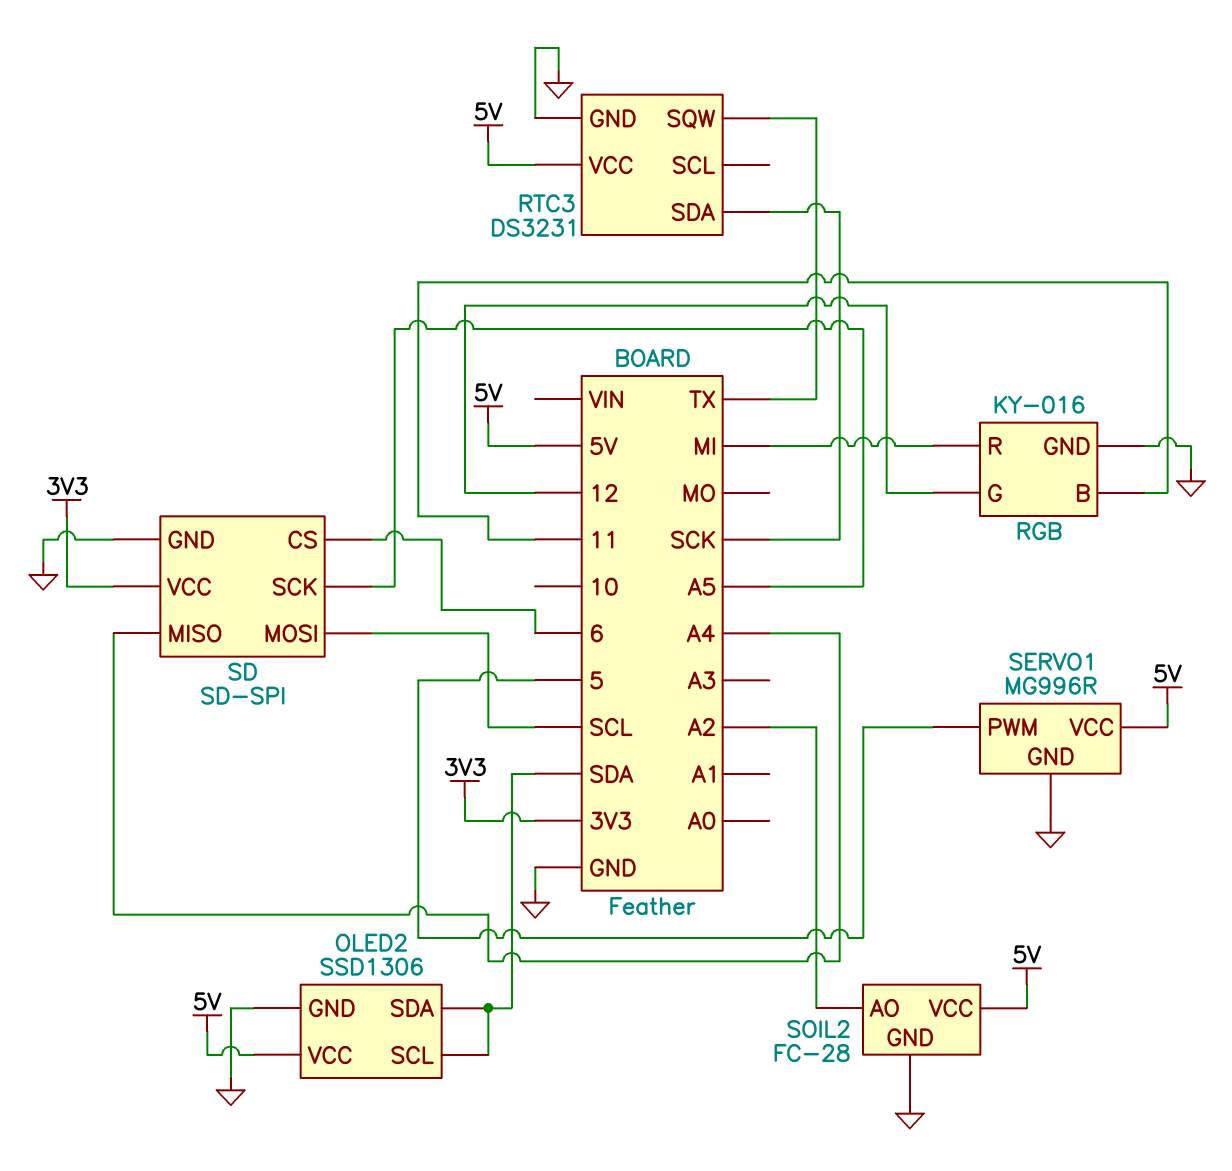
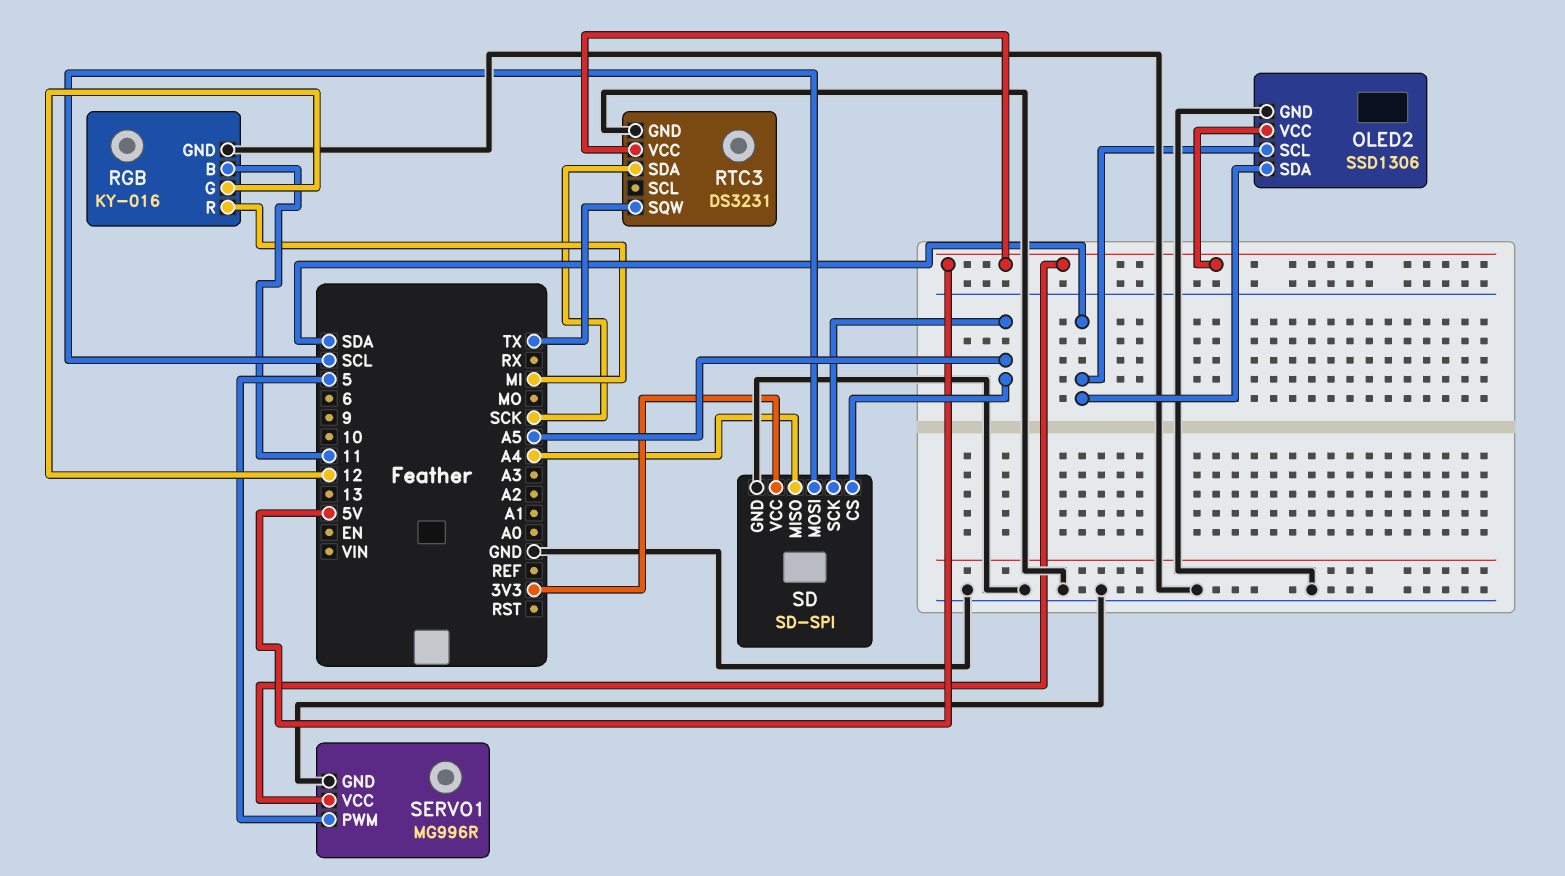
SD pin CS: 6 -> A5
SOIL2: FC-28 -> none
SOIL2 pin AO: A2 -> none
SOIL2 pin GND: GND -> none
SOIL2 pin VCC: 5V -> none

